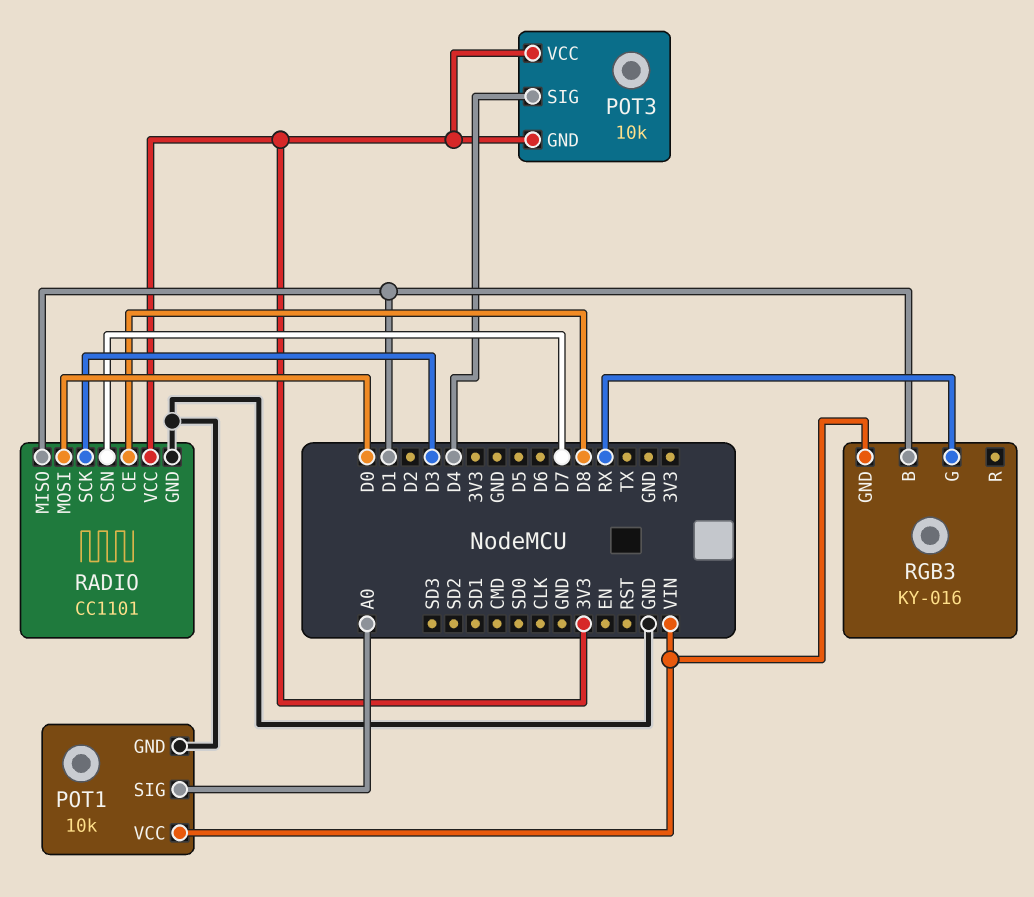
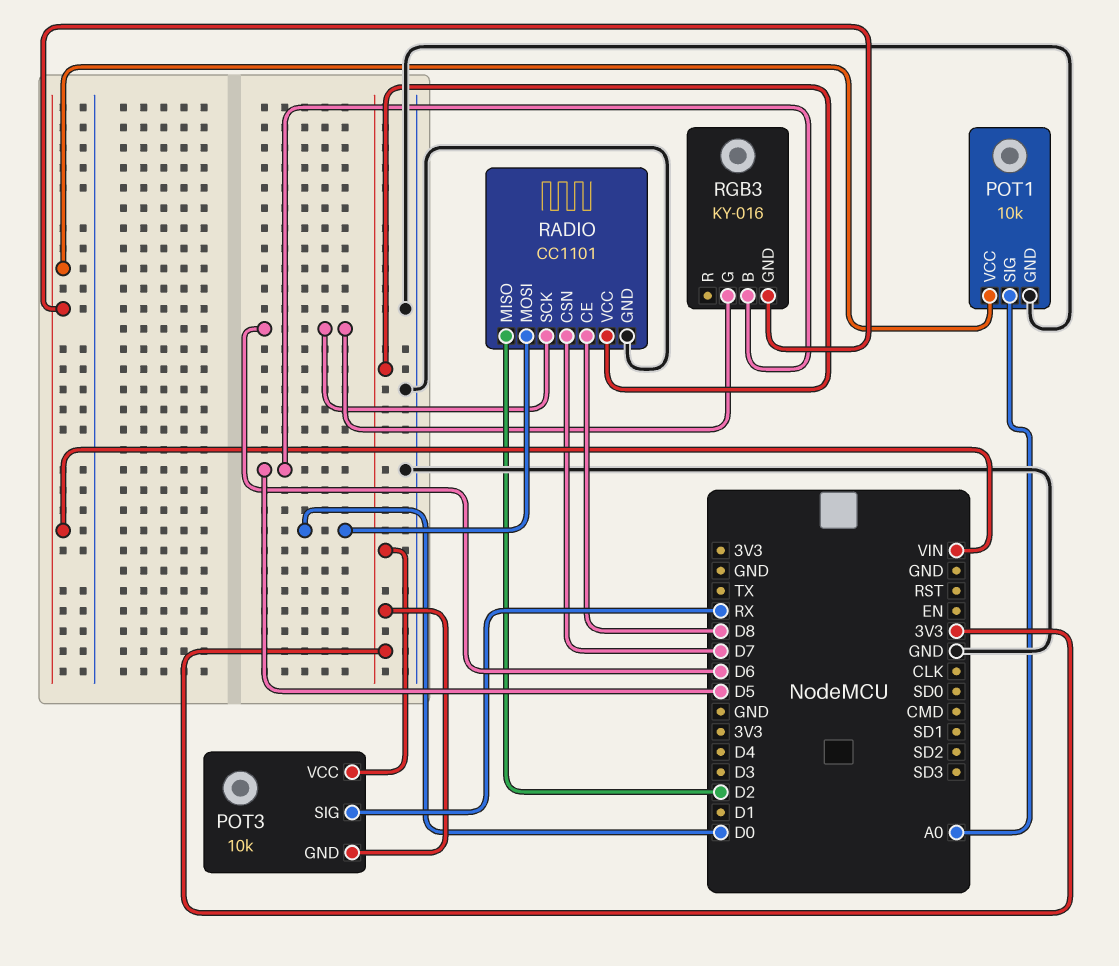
POT3 pin SIG: D4 -> RX
RADIO pin MISO: D1 -> D2
RADIO pin SCK: D3 -> D6
RGB3 pin B: D1 -> D5
RGB3 pin G: RX -> D6

